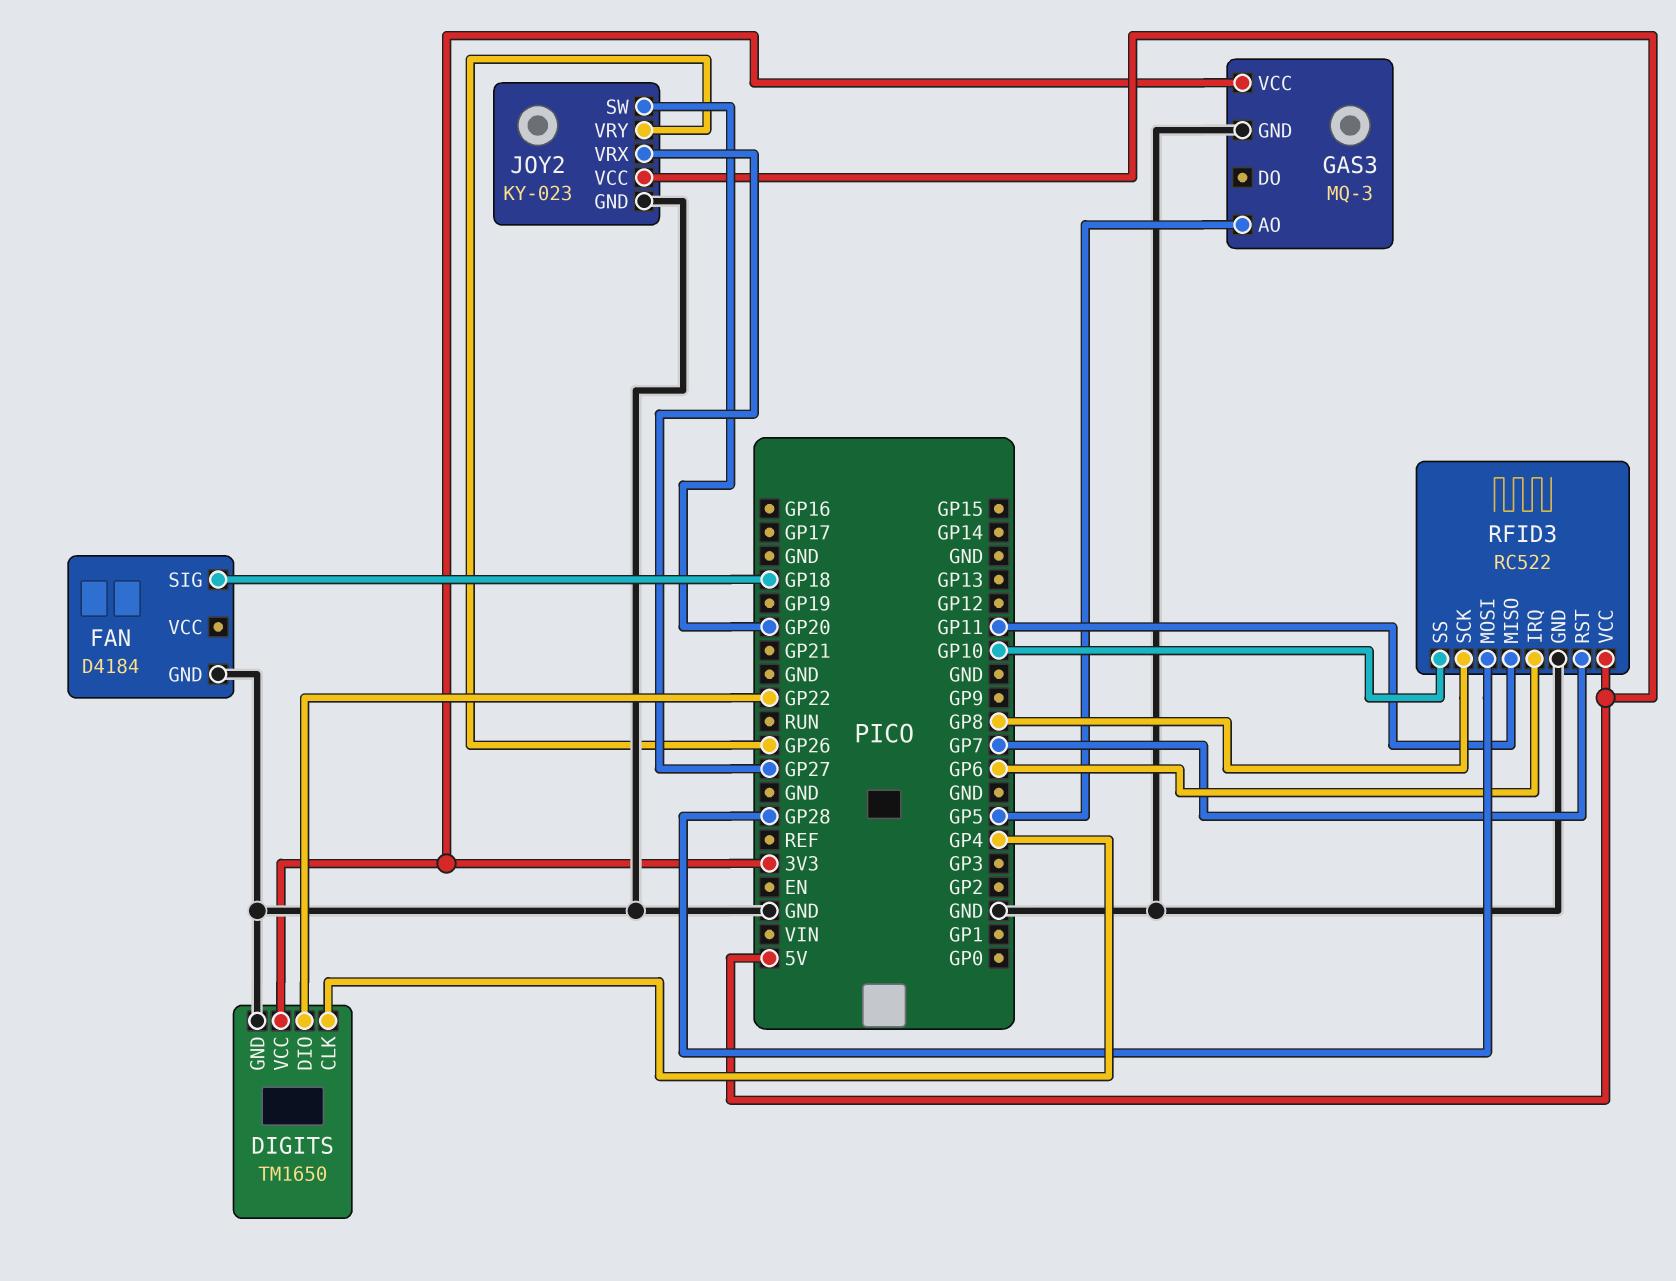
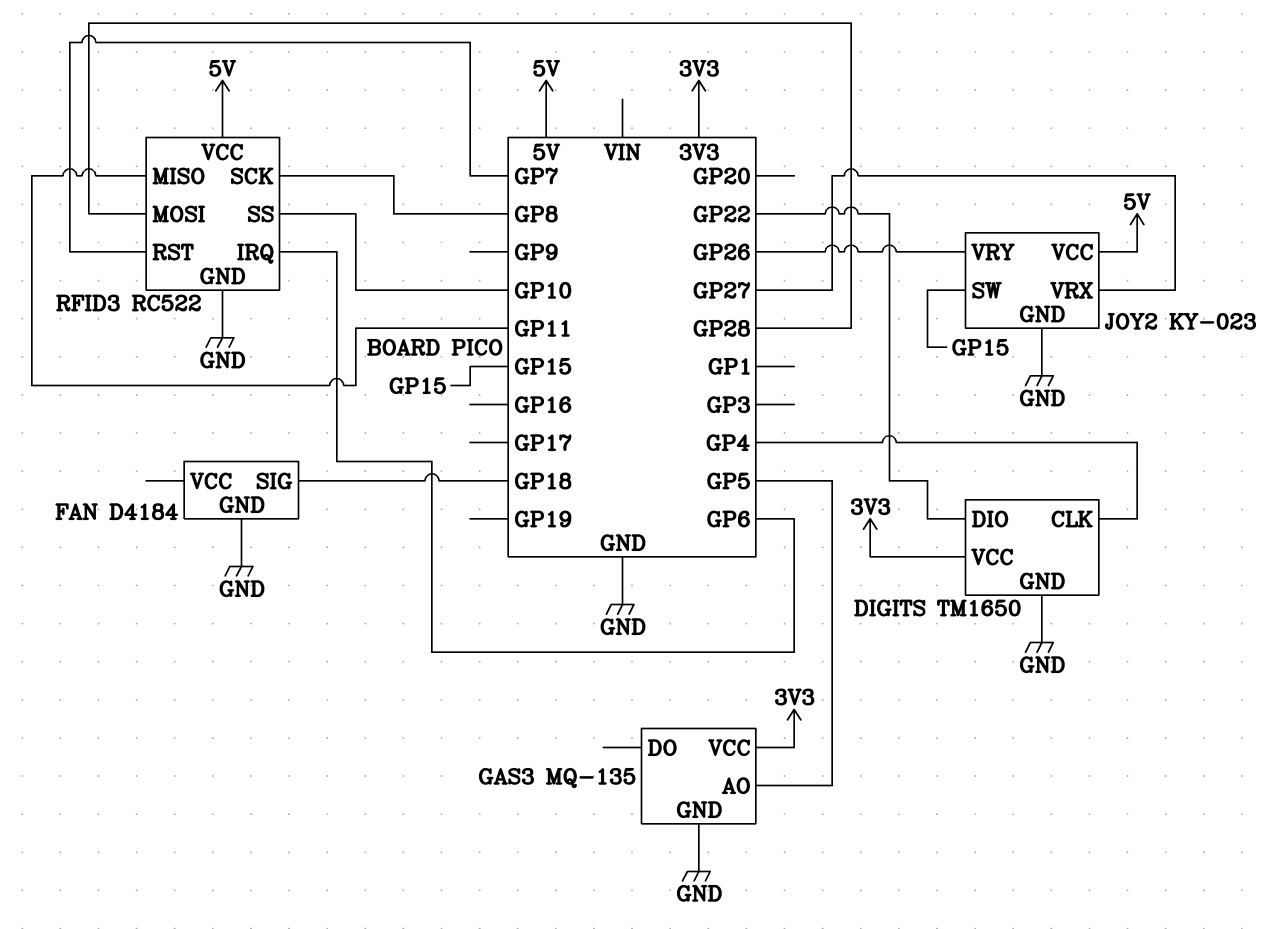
GAS3: MQ-3 -> MQ-135
JOY2 pin SW: GP20 -> GP15

